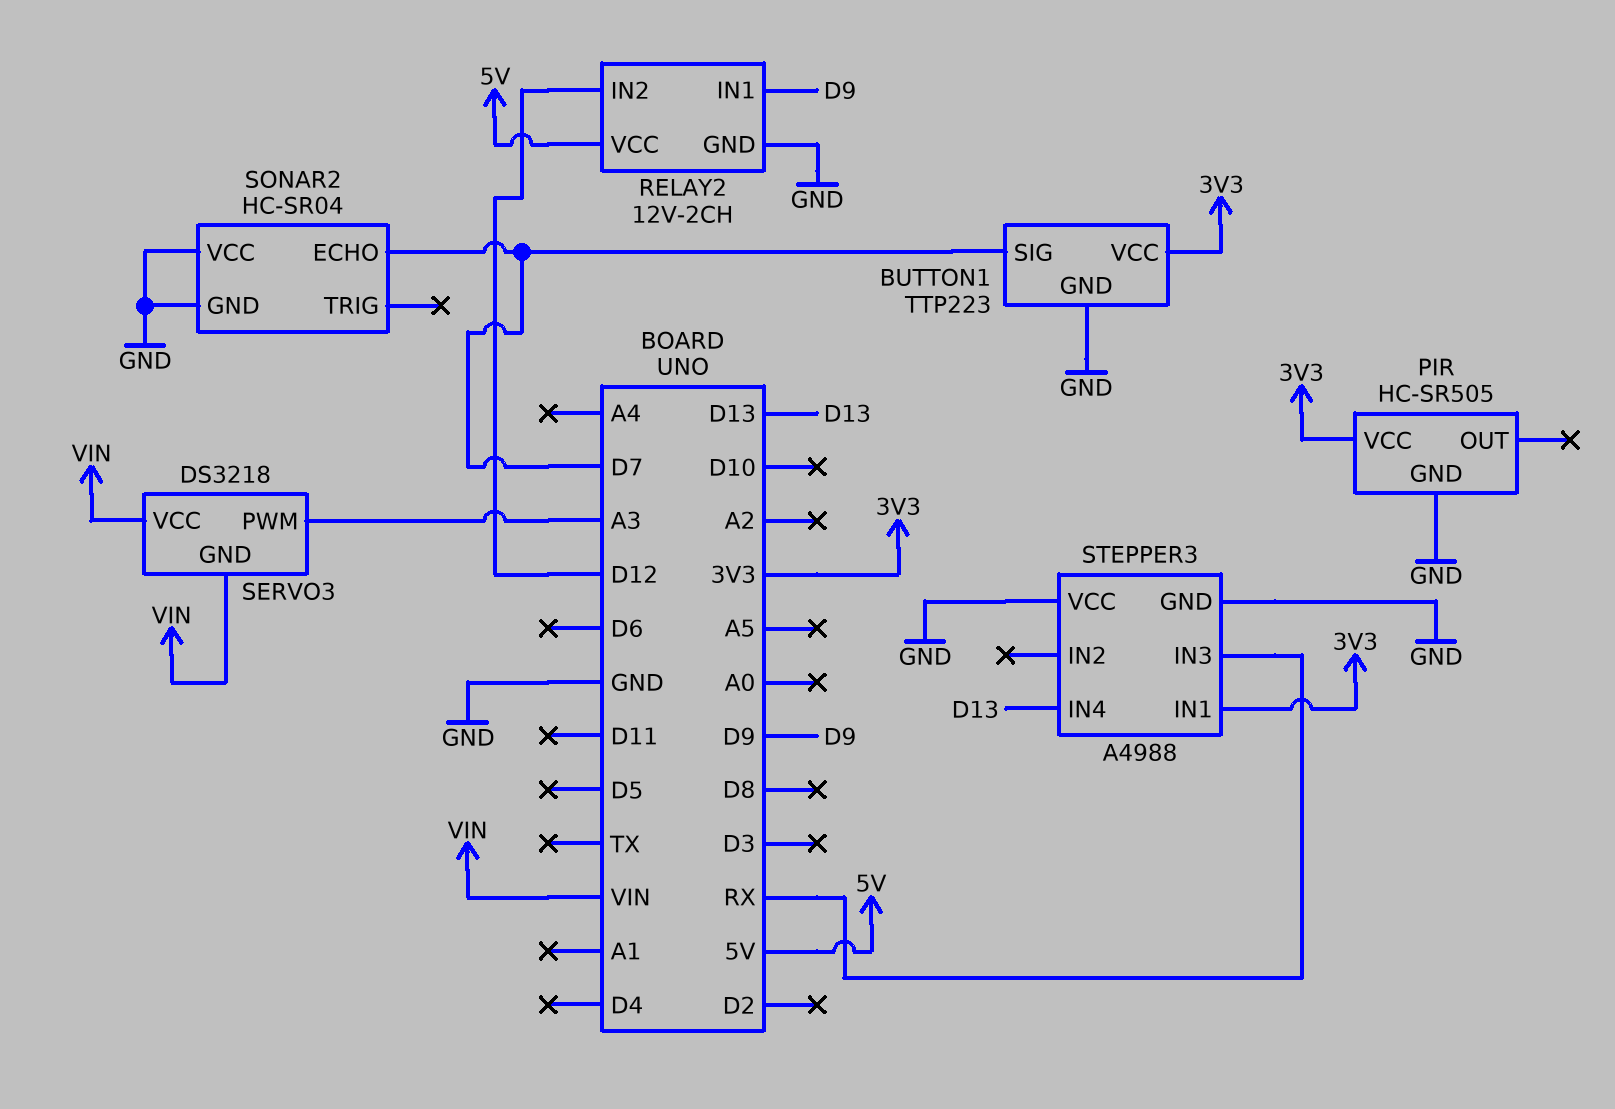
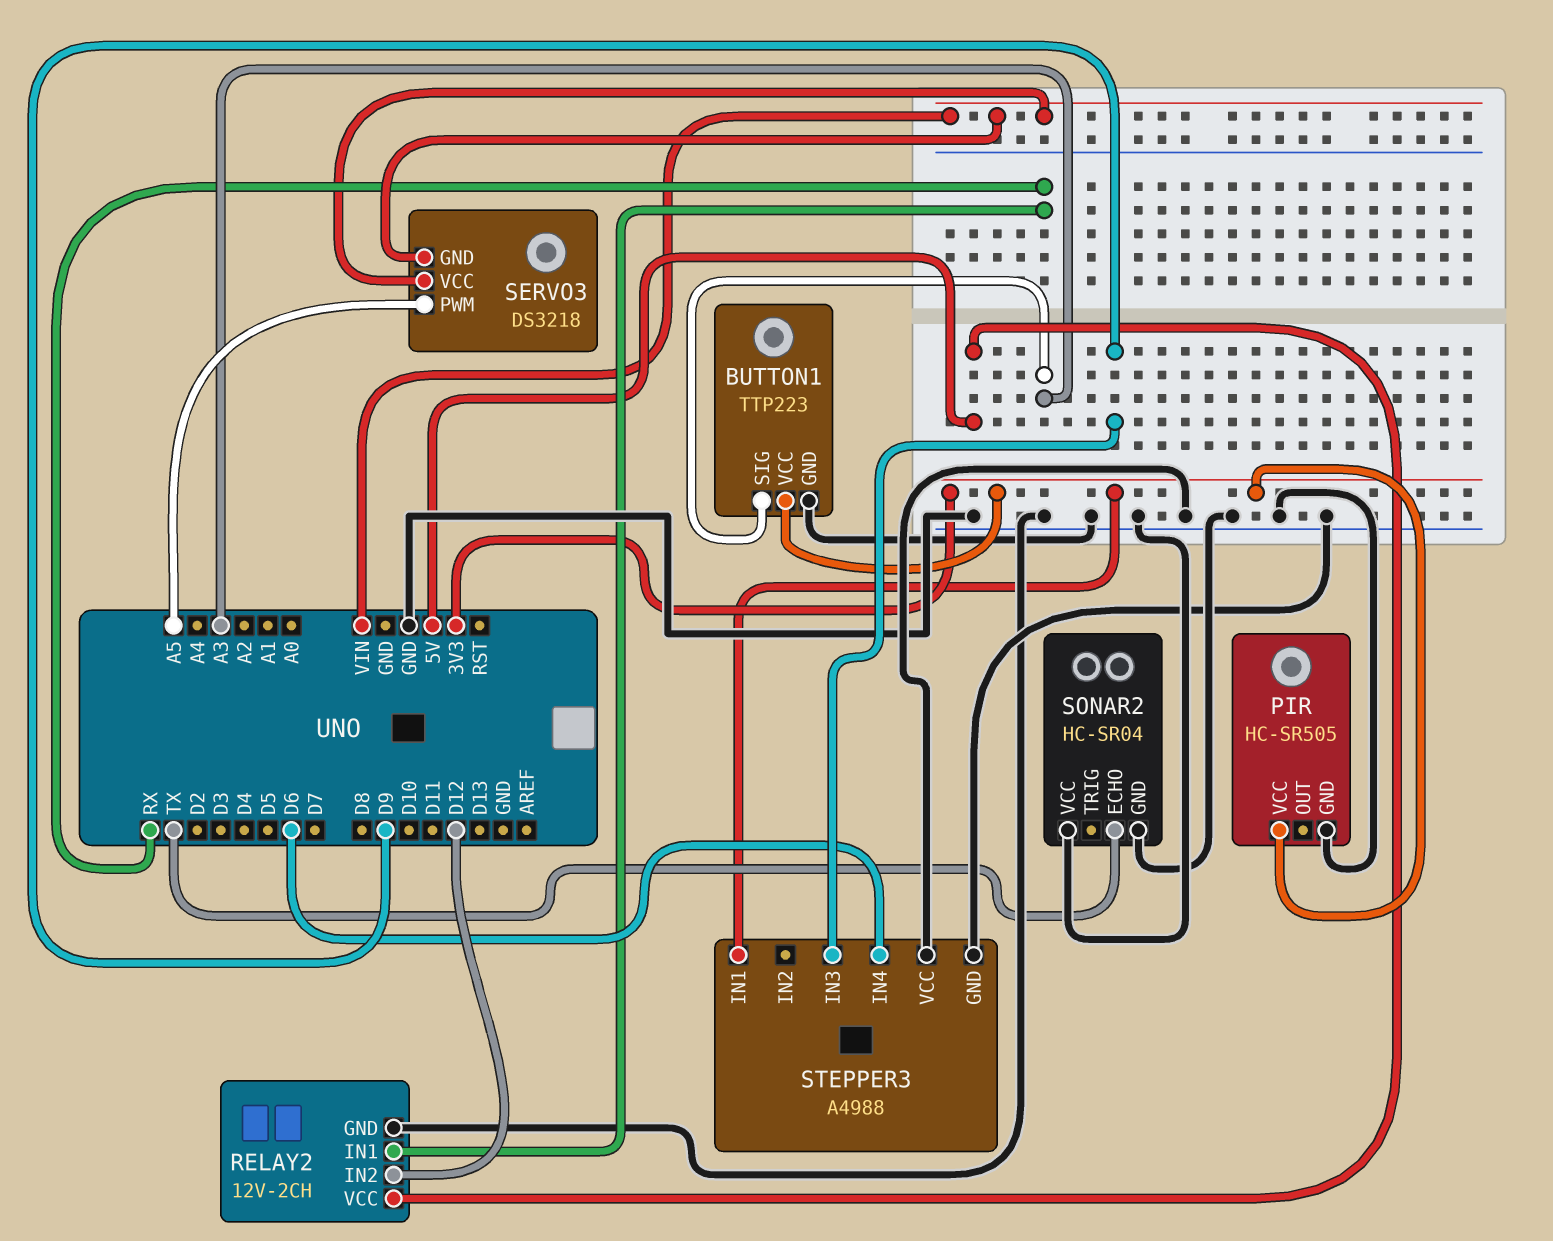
BUTTON1 pin SIG: D7 -> A3
RELAY2 pin IN1: D9 -> RX
SERVO3 pin PWM: A3 -> A5
SONAR2 pin ECHO: D7 -> TX
STEPPER3 pin IN3: RX -> D9
STEPPER3 pin IN4: D13 -> D6

